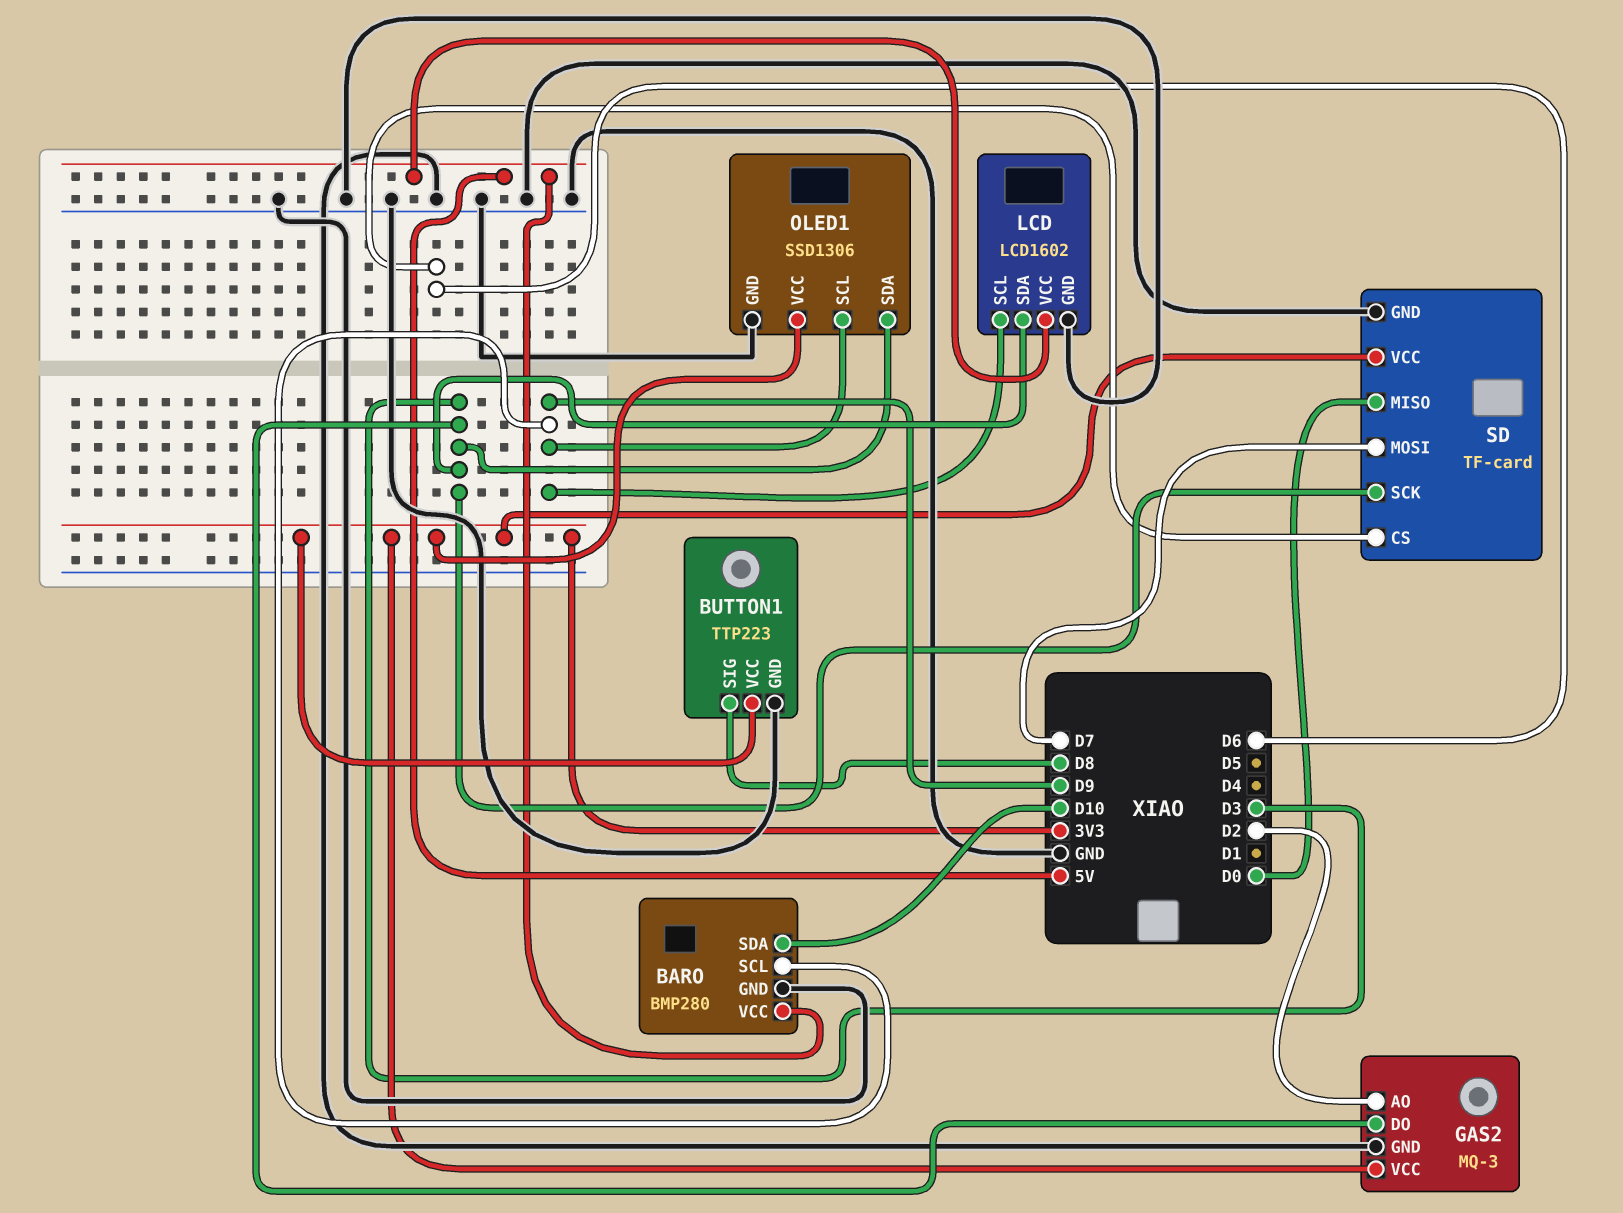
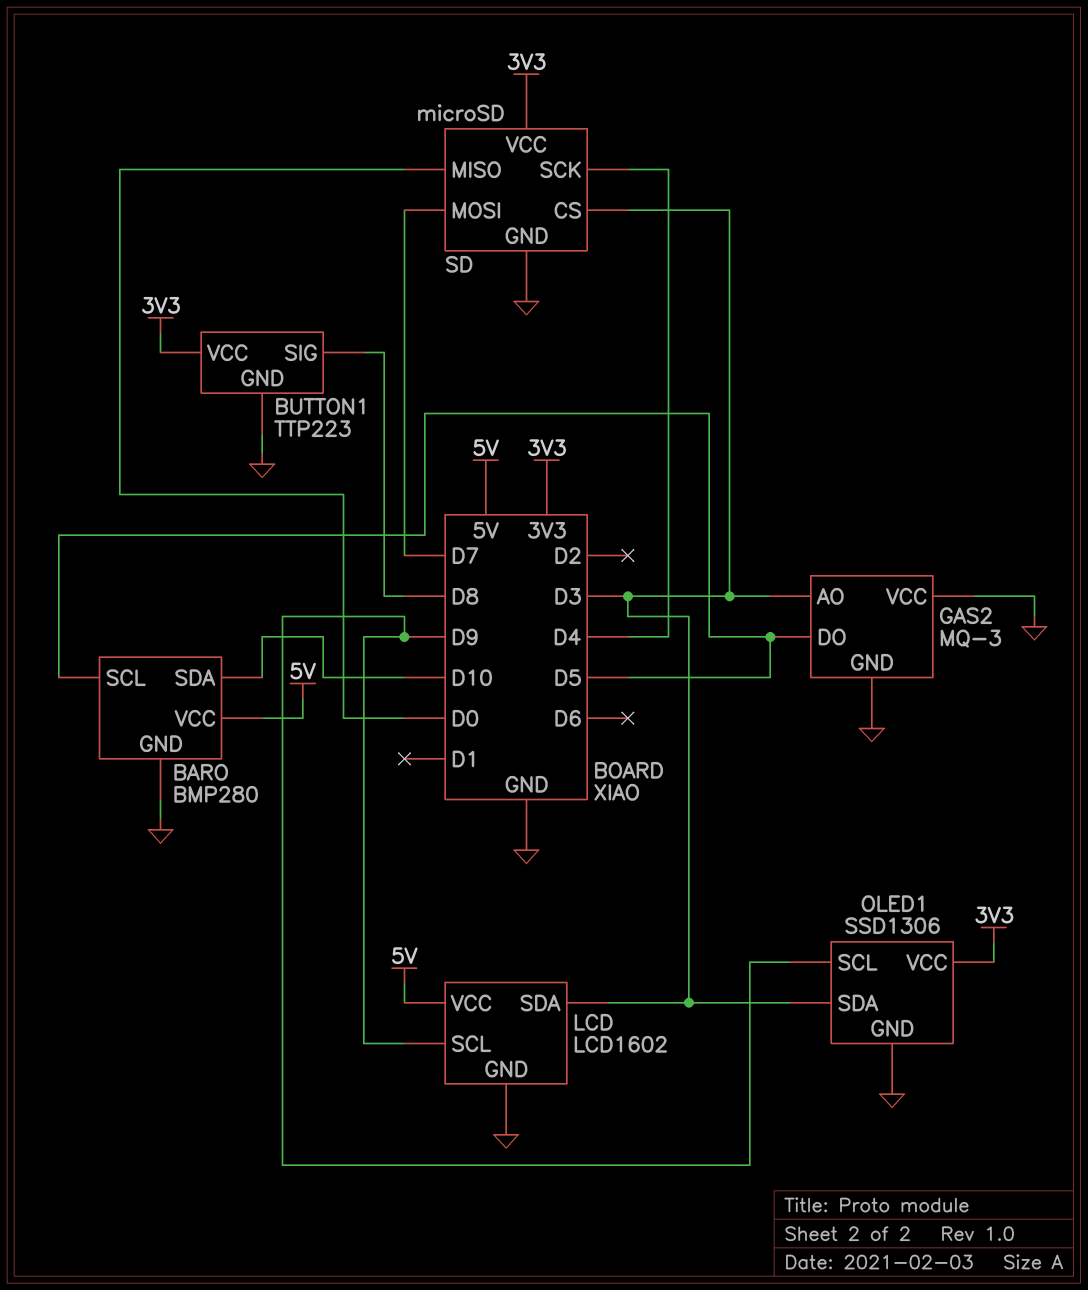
BARO pin SCL: D9 -> D5
GAS2 pin AO: D2 -> D3
GAS2 pin DO: D3 -> D5
GAS2 pin VCC: 3V3 -> GND
SD: TF-card -> microSD
SD pin CS: D6 -> D3
SD pin SCK: D3 -> D4

